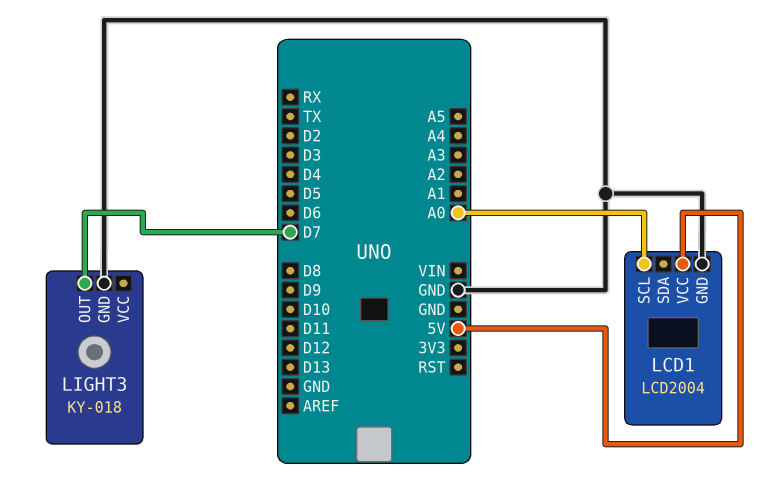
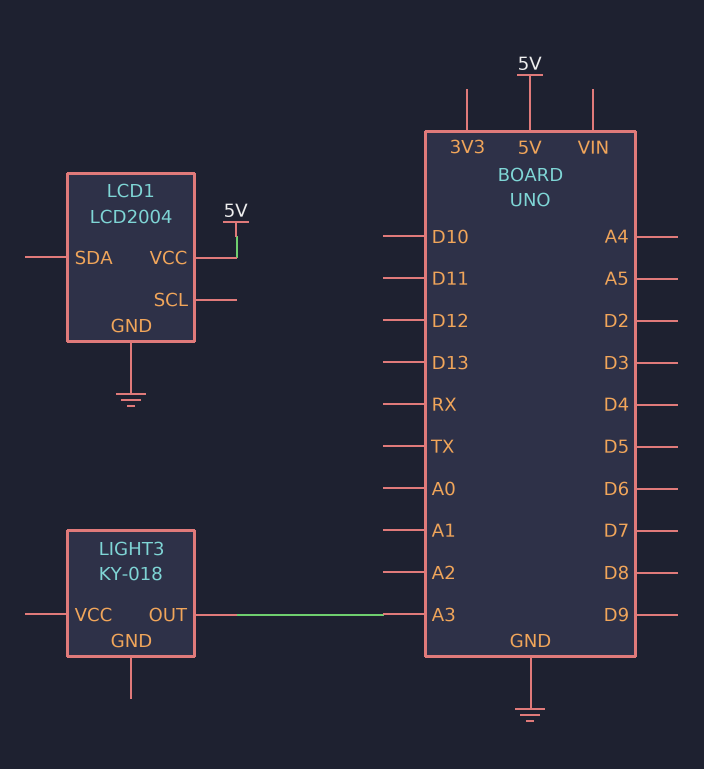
LCD1 pin SCL: A0 -> none
LIGHT3 pin GND: GND -> none
LIGHT3 pin OUT: D7 -> A3

